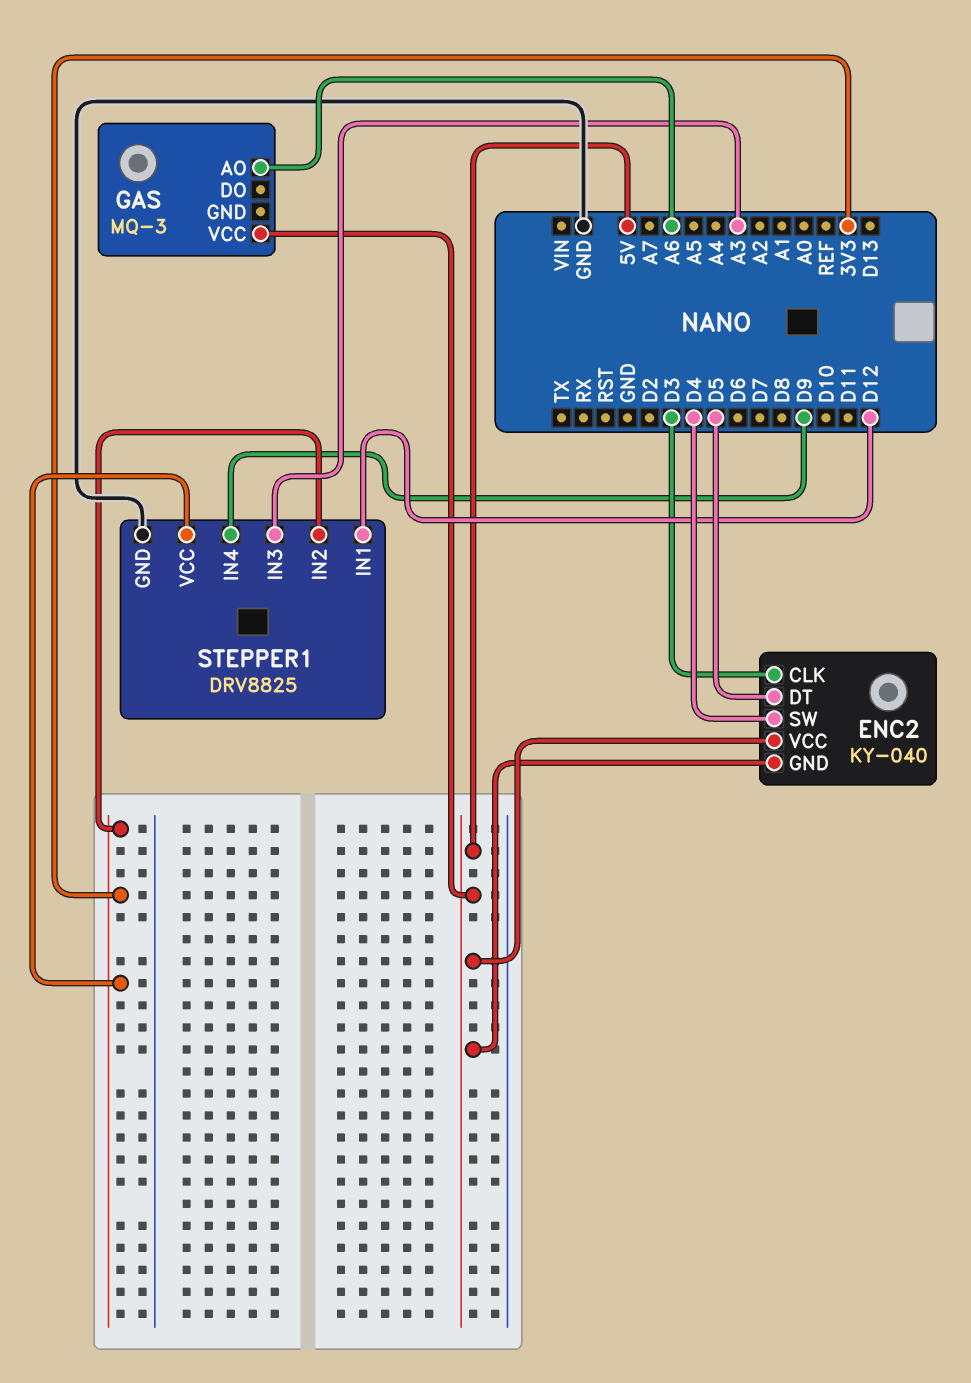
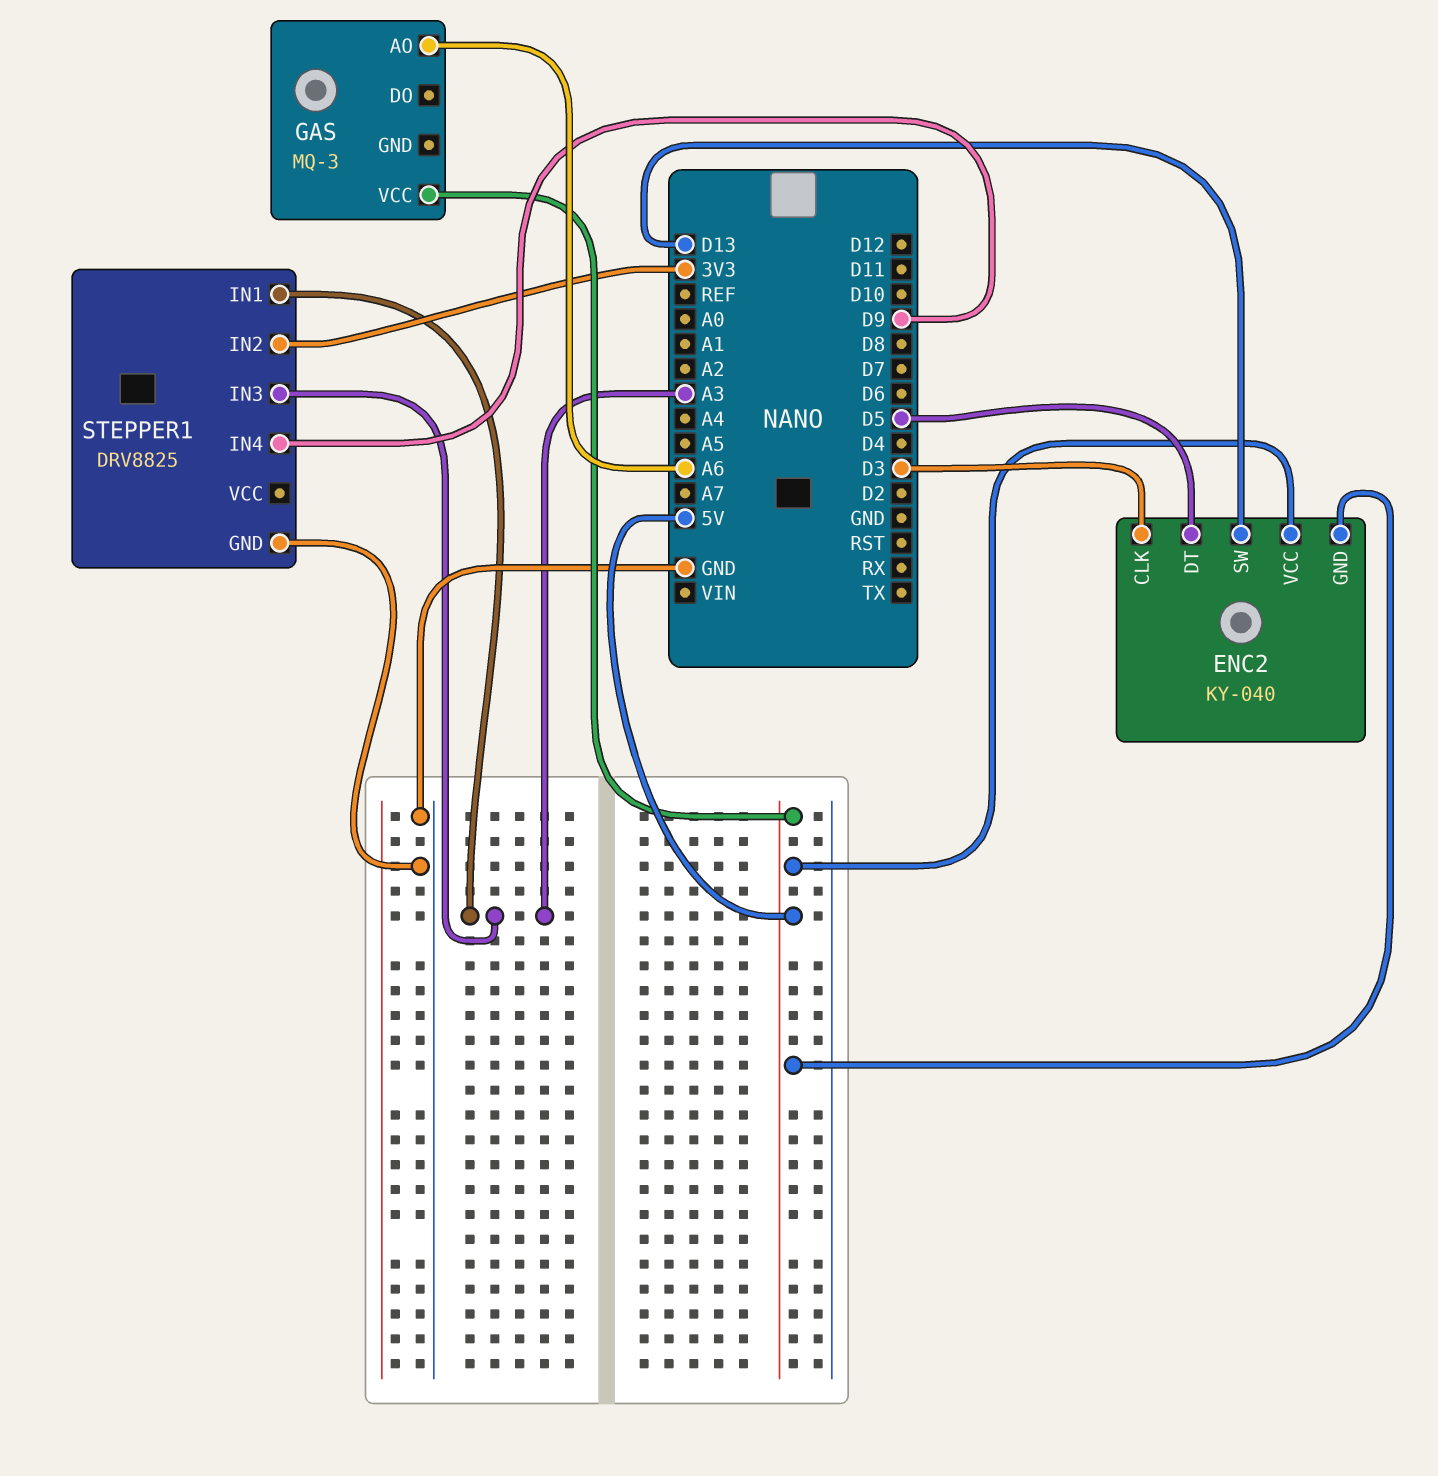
ENC2 pin SW: D4 -> D13
STEPPER1 pin IN1: D12 -> A3
STEPPER1 pin VCC: 3V3 -> none

